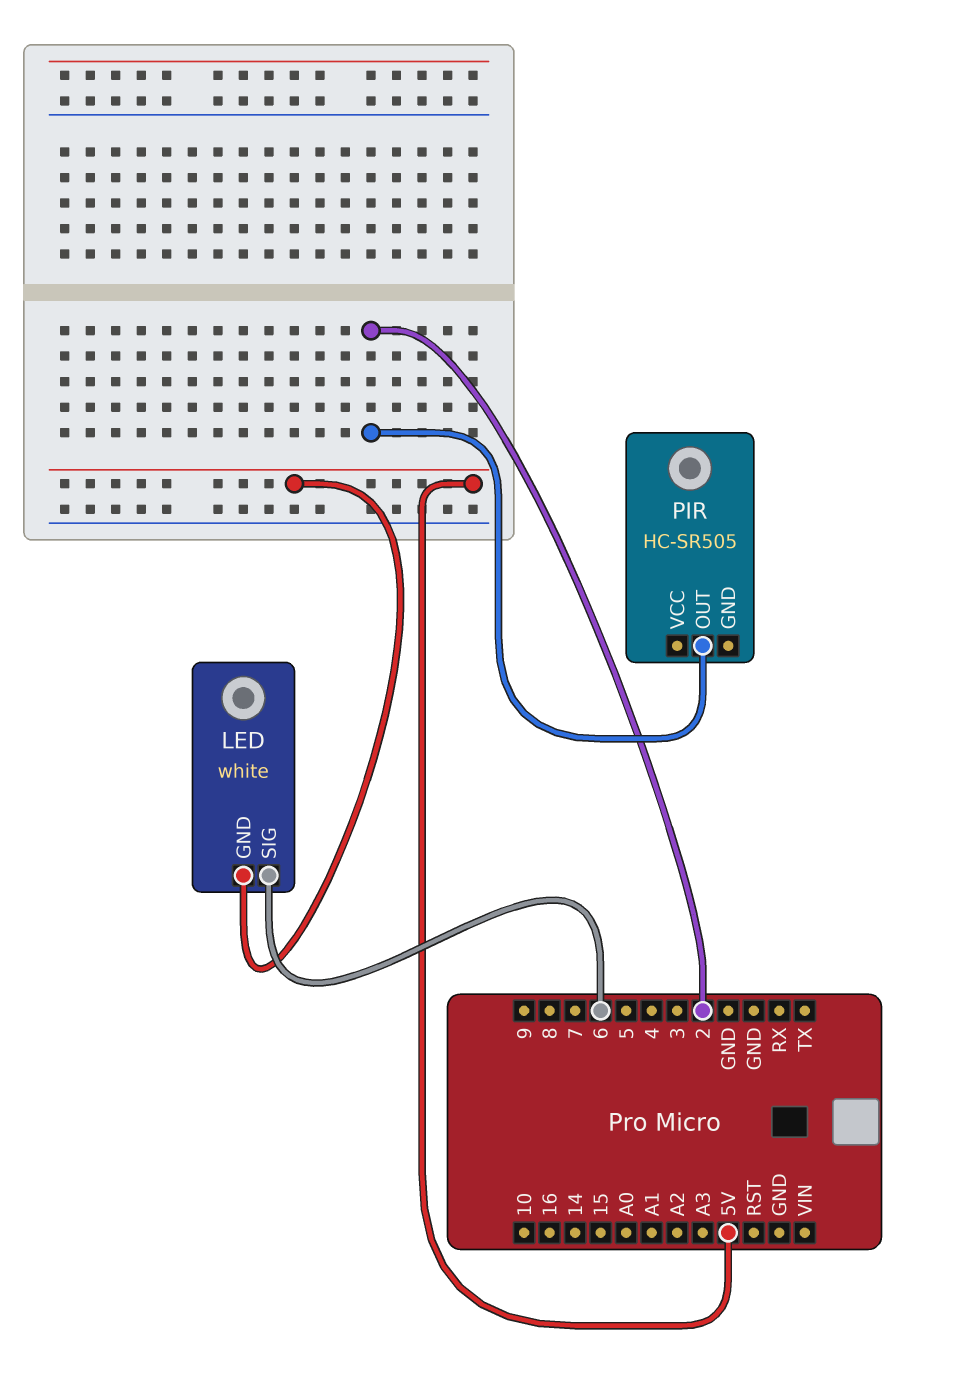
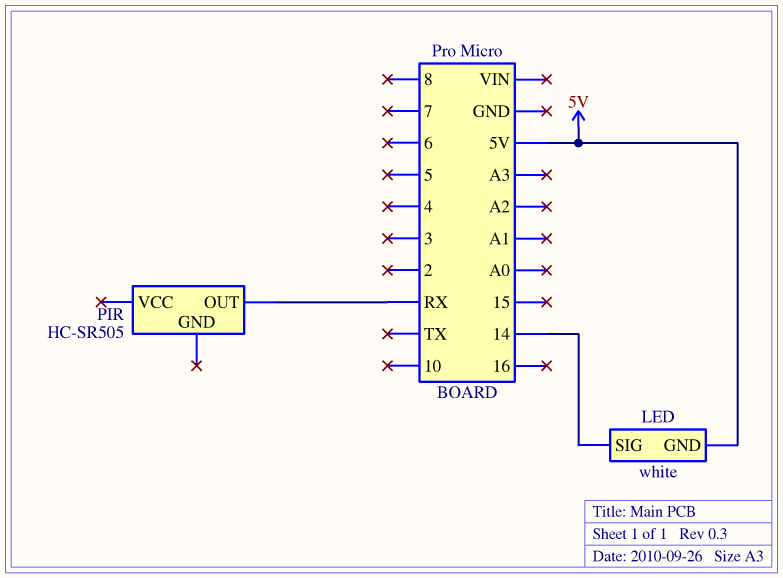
LED pin SIG: 6 -> 14
PIR pin OUT: 2 -> RX

